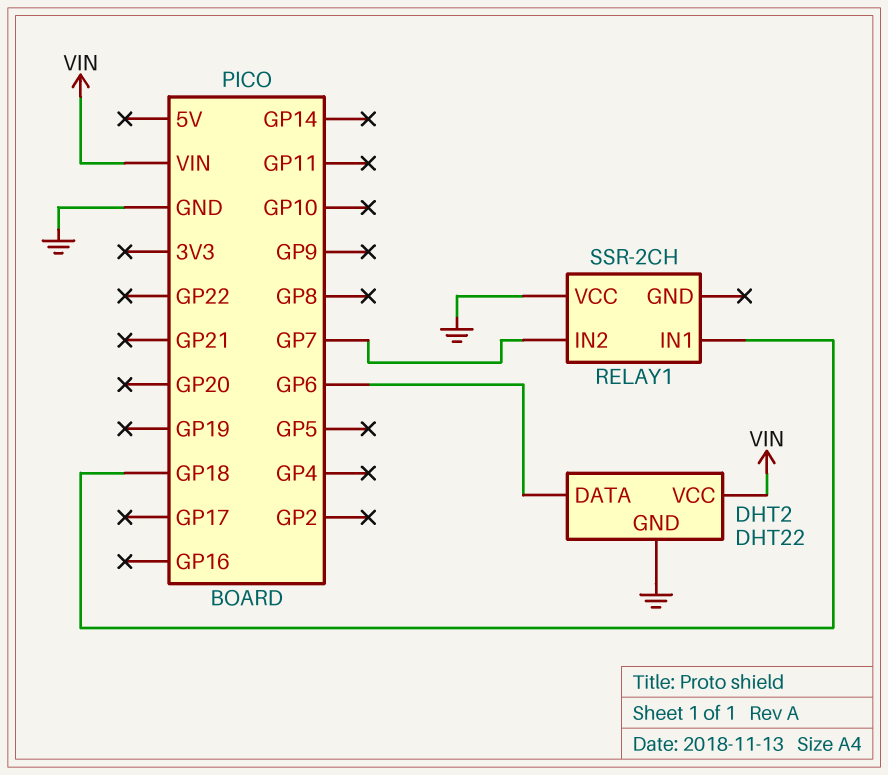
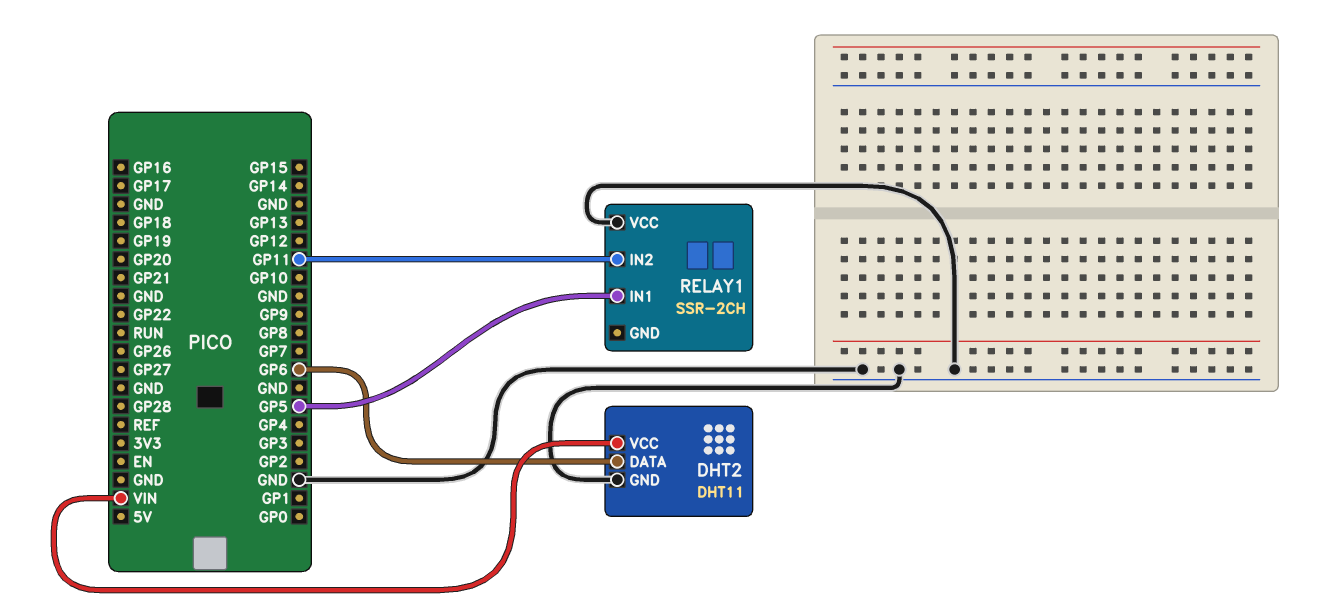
DHT2: DHT22 -> DHT11
RELAY1 pin IN1: GP18 -> GP5
RELAY1 pin IN2: GP7 -> GP11

